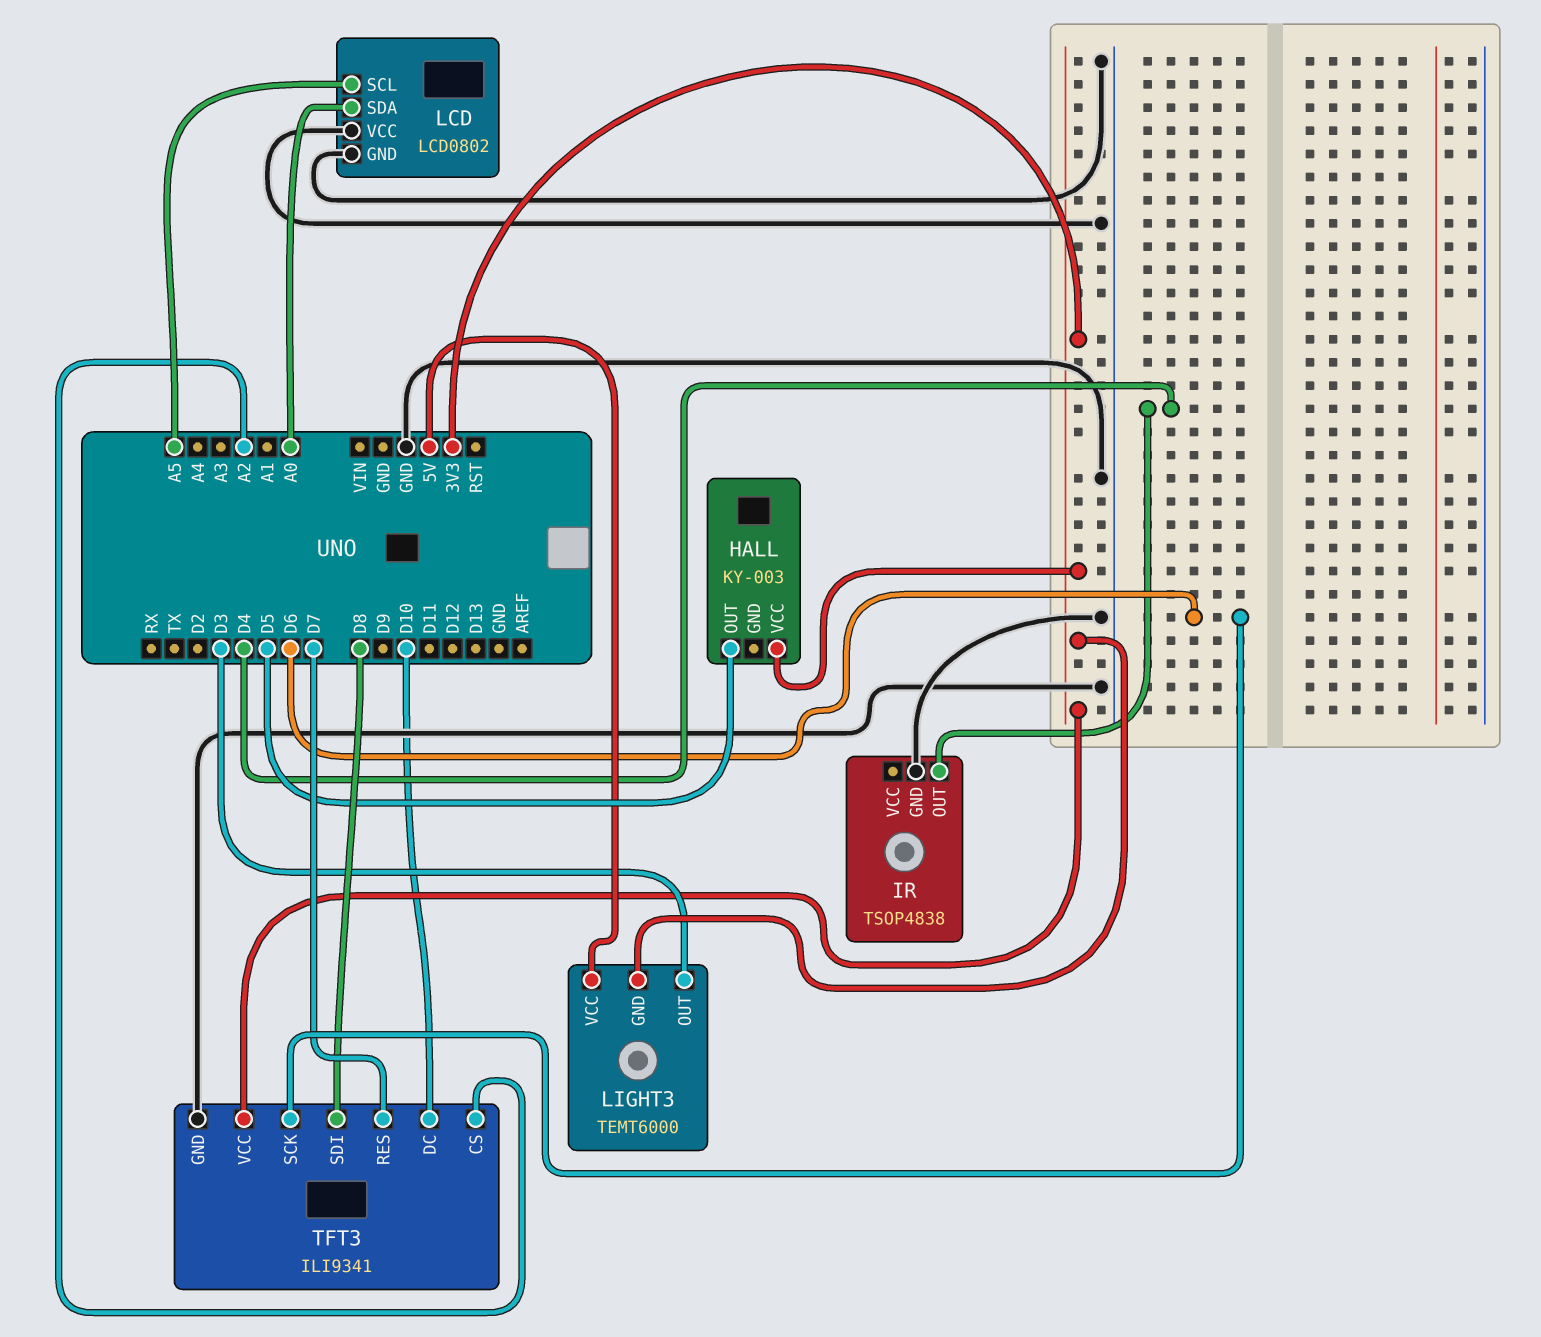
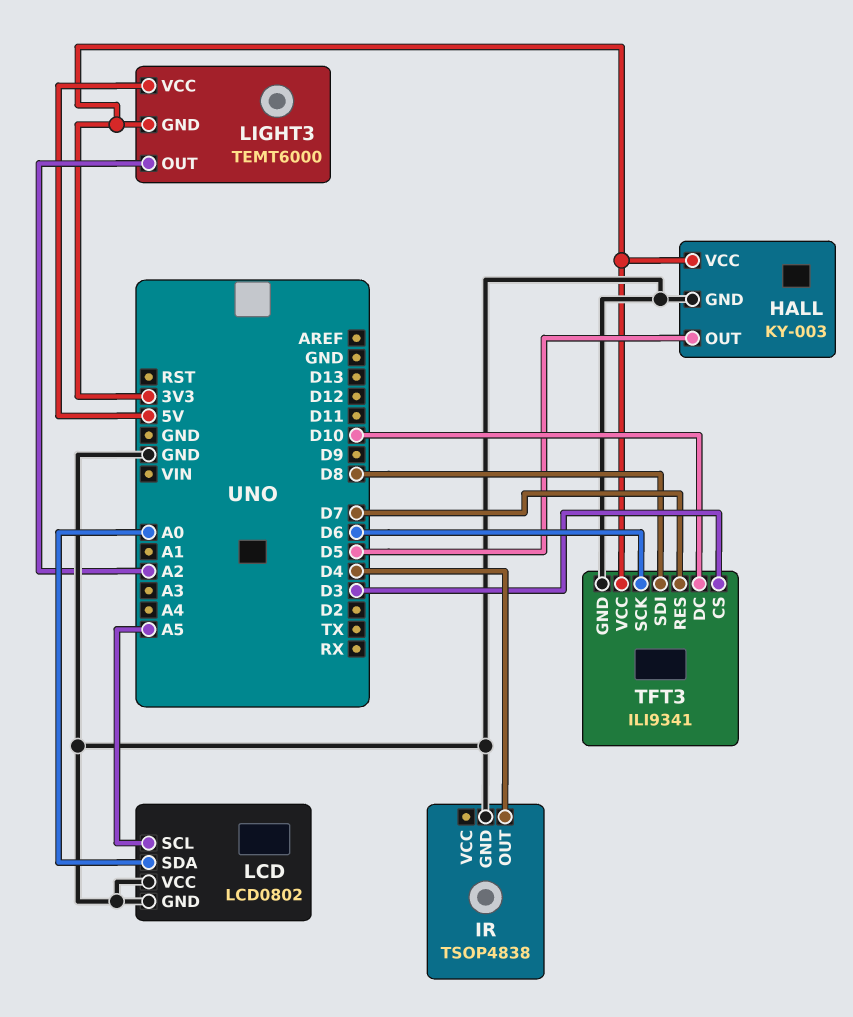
HALL pin GND: none -> GND
LIGHT3 pin OUT: D3 -> A2
TFT3 pin CS: A2 -> D3

